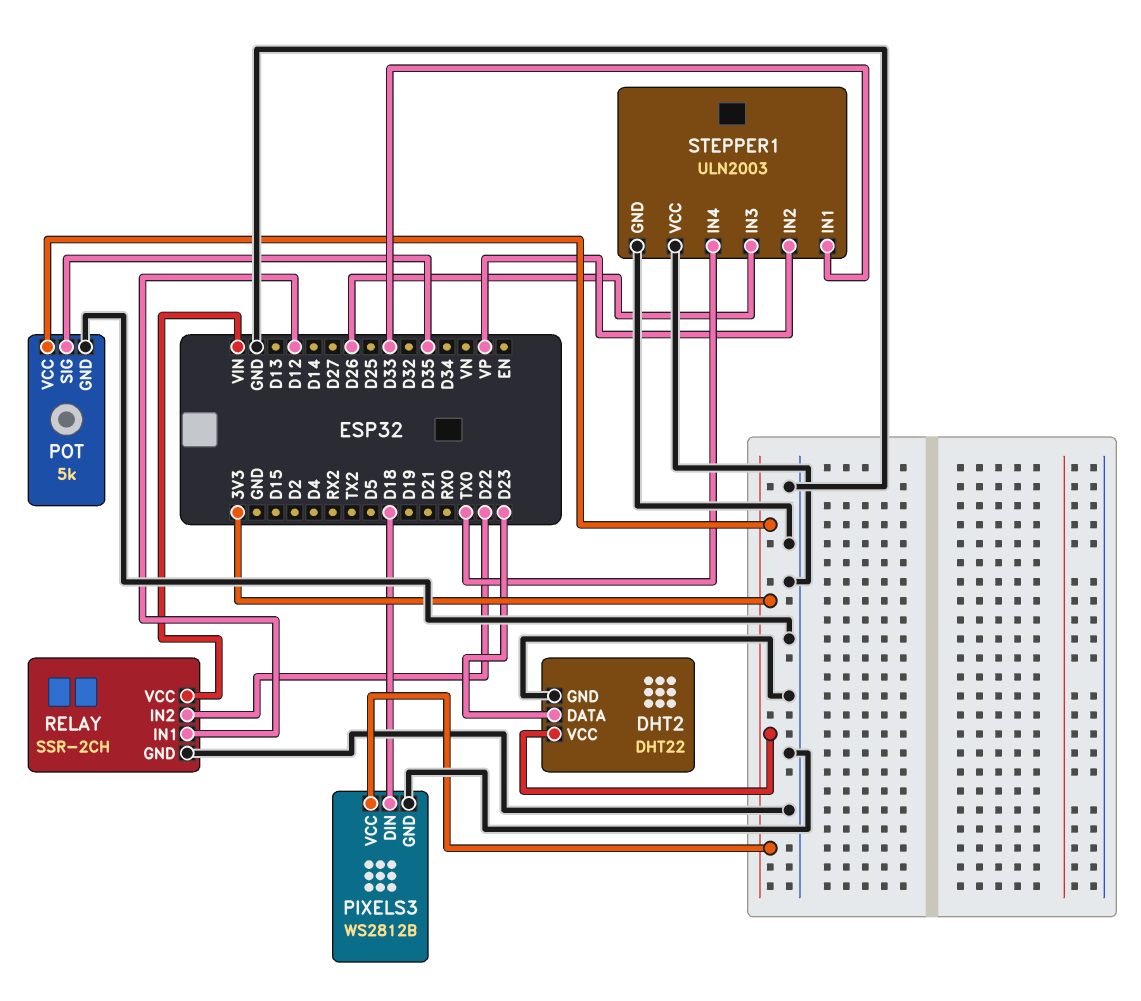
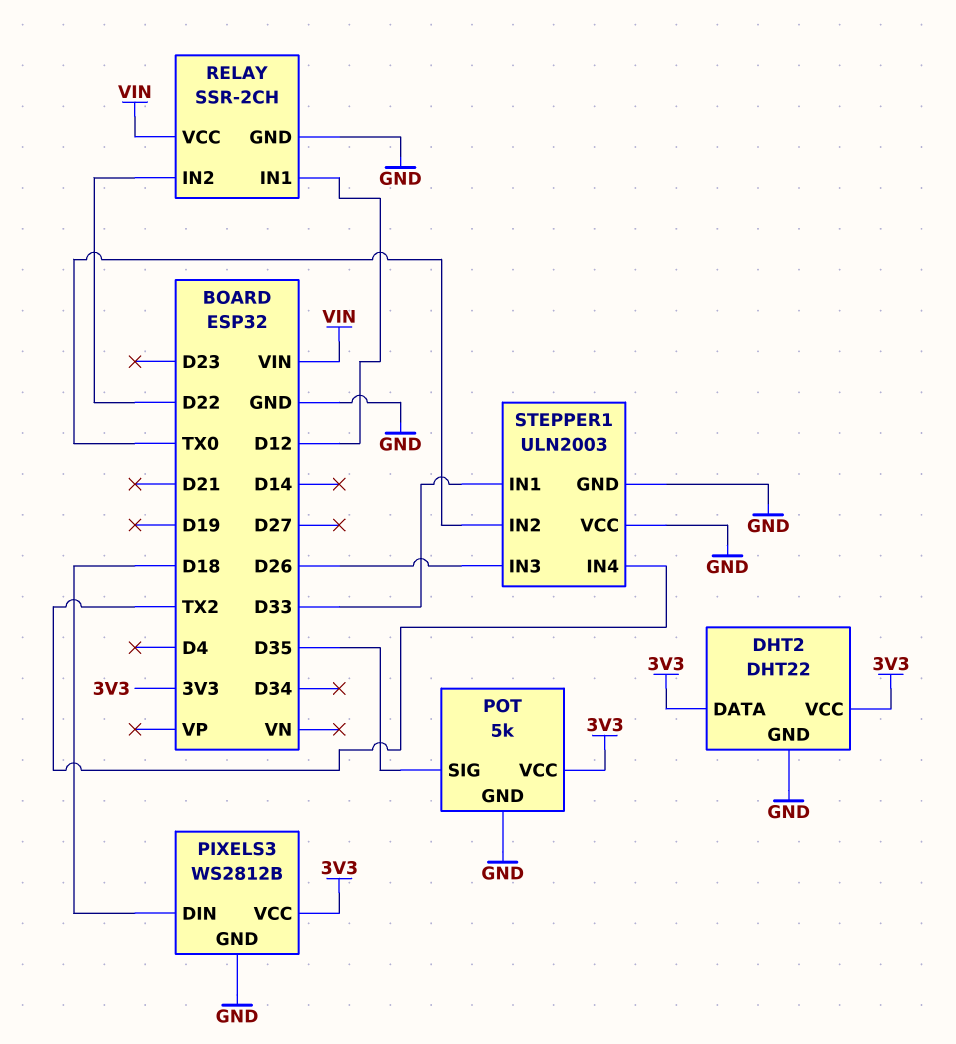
DHT2 pin DATA: D23 -> 3V3
STEPPER1 pin IN2: VP -> TX0
STEPPER1 pin IN4: TX0 -> TX2

